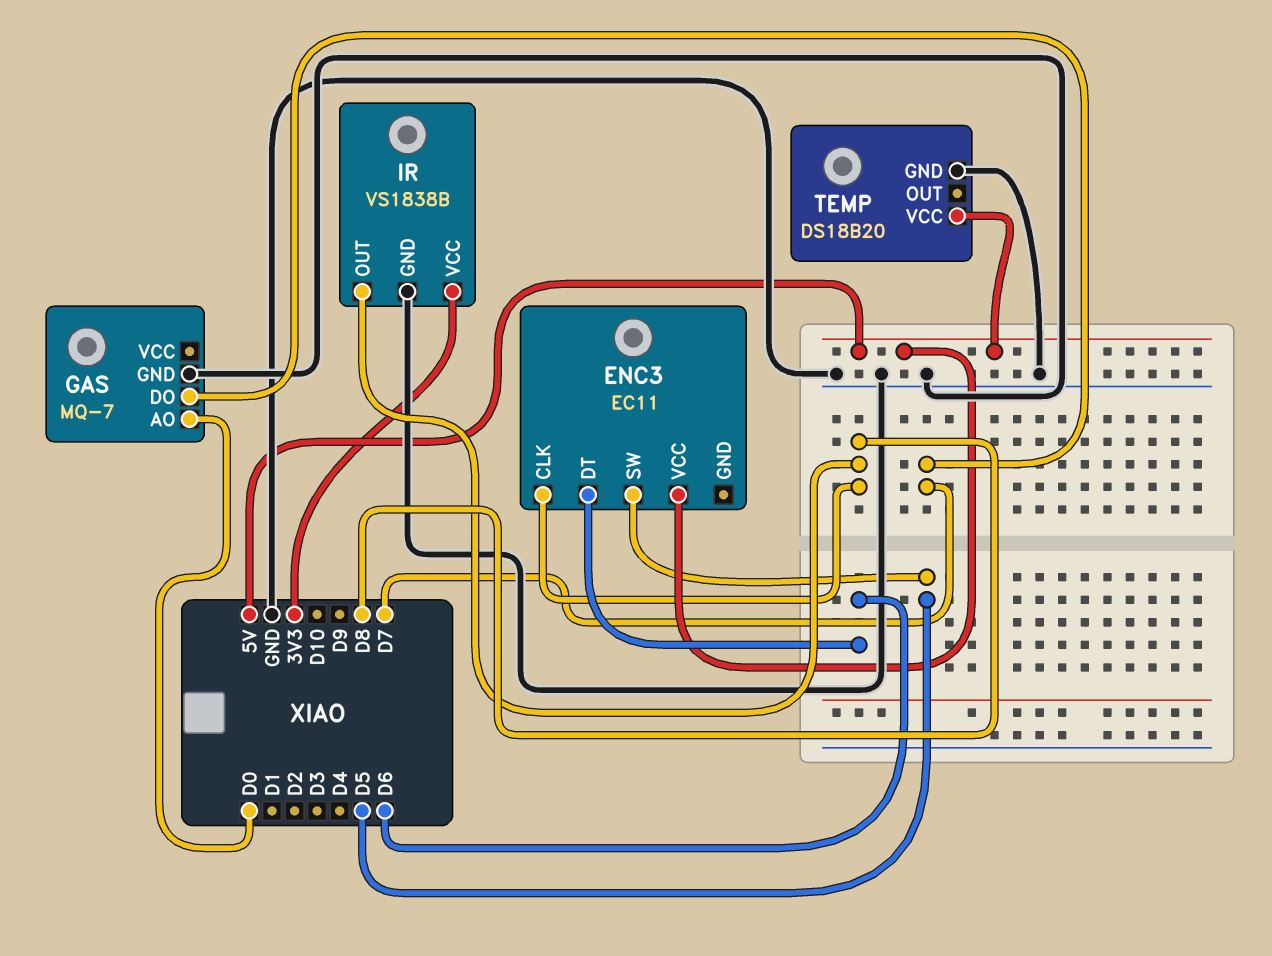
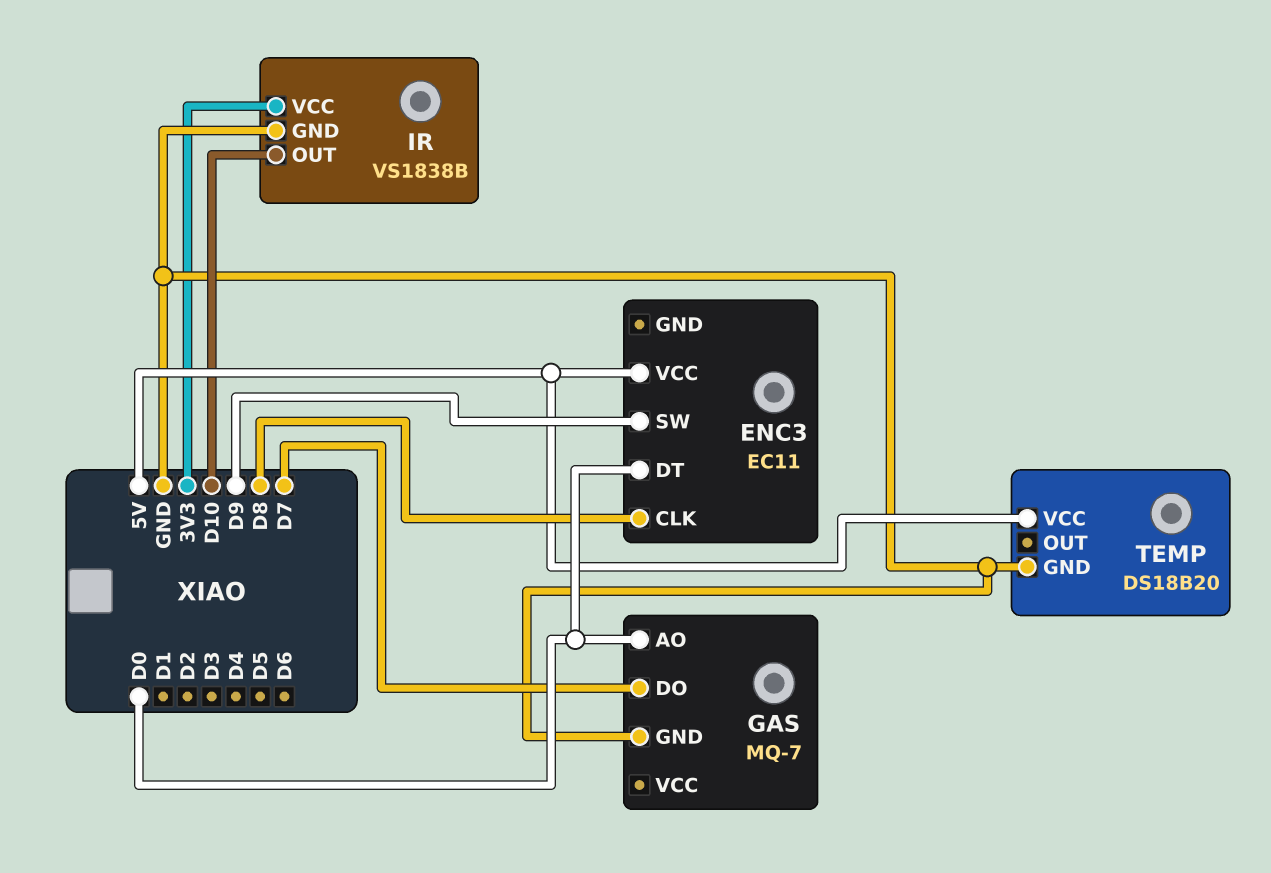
ENC3 pin DT: D6 -> D0
ENC3 pin SW: D5 -> D9
IR pin OUT: D8 -> D10

